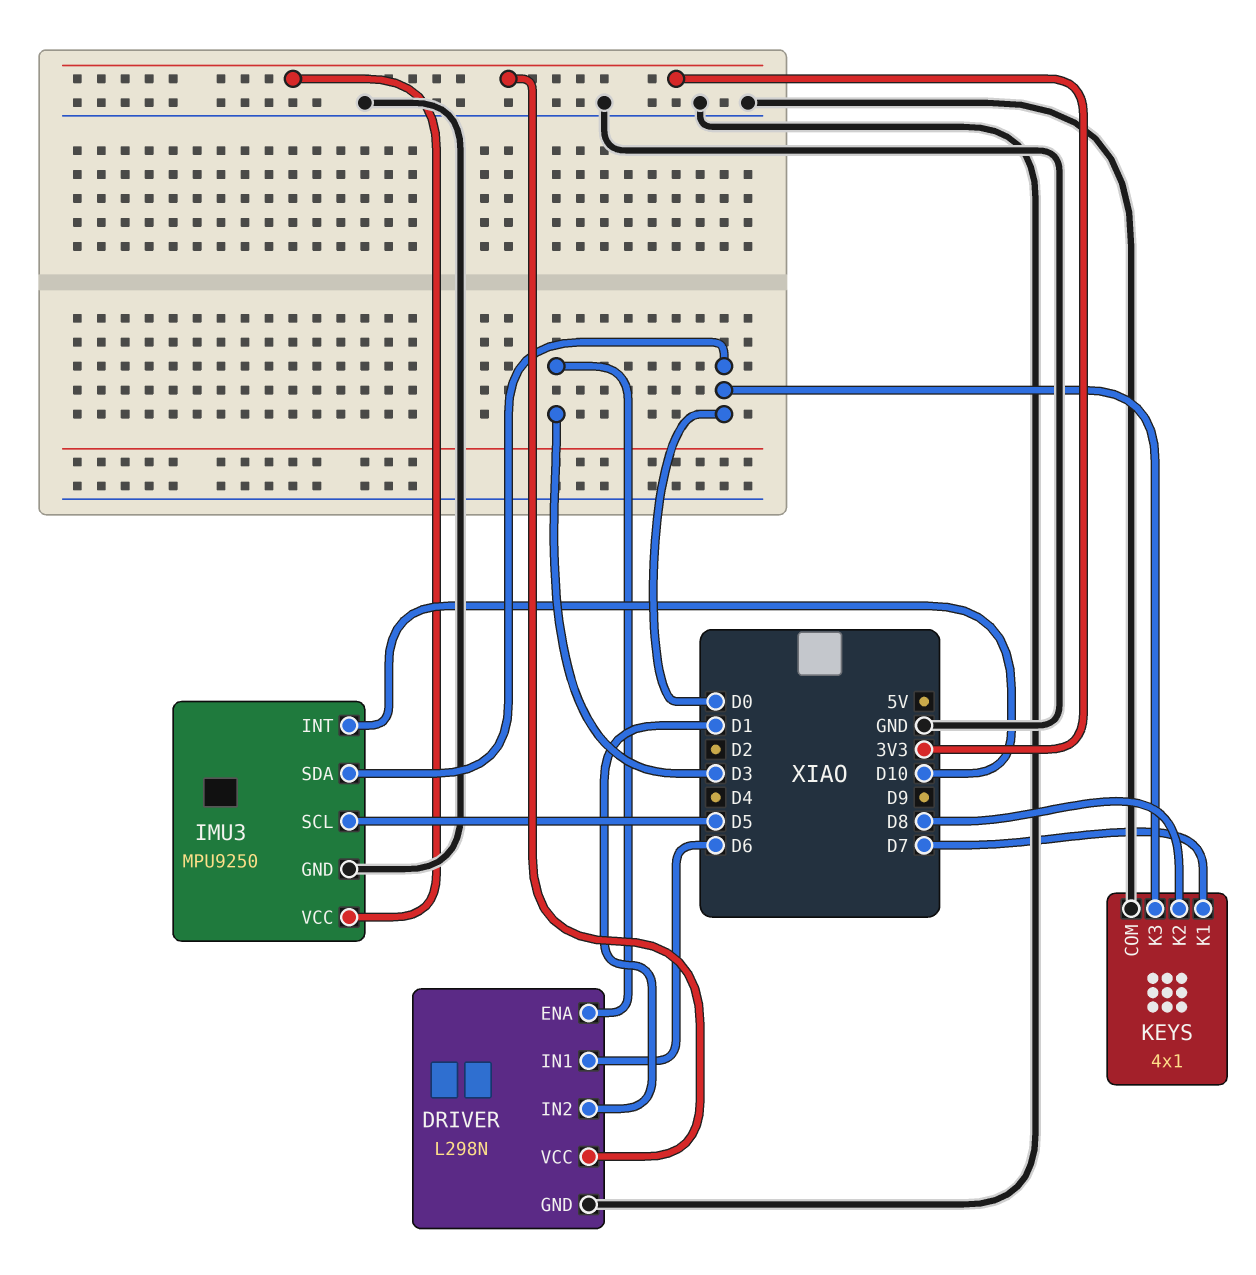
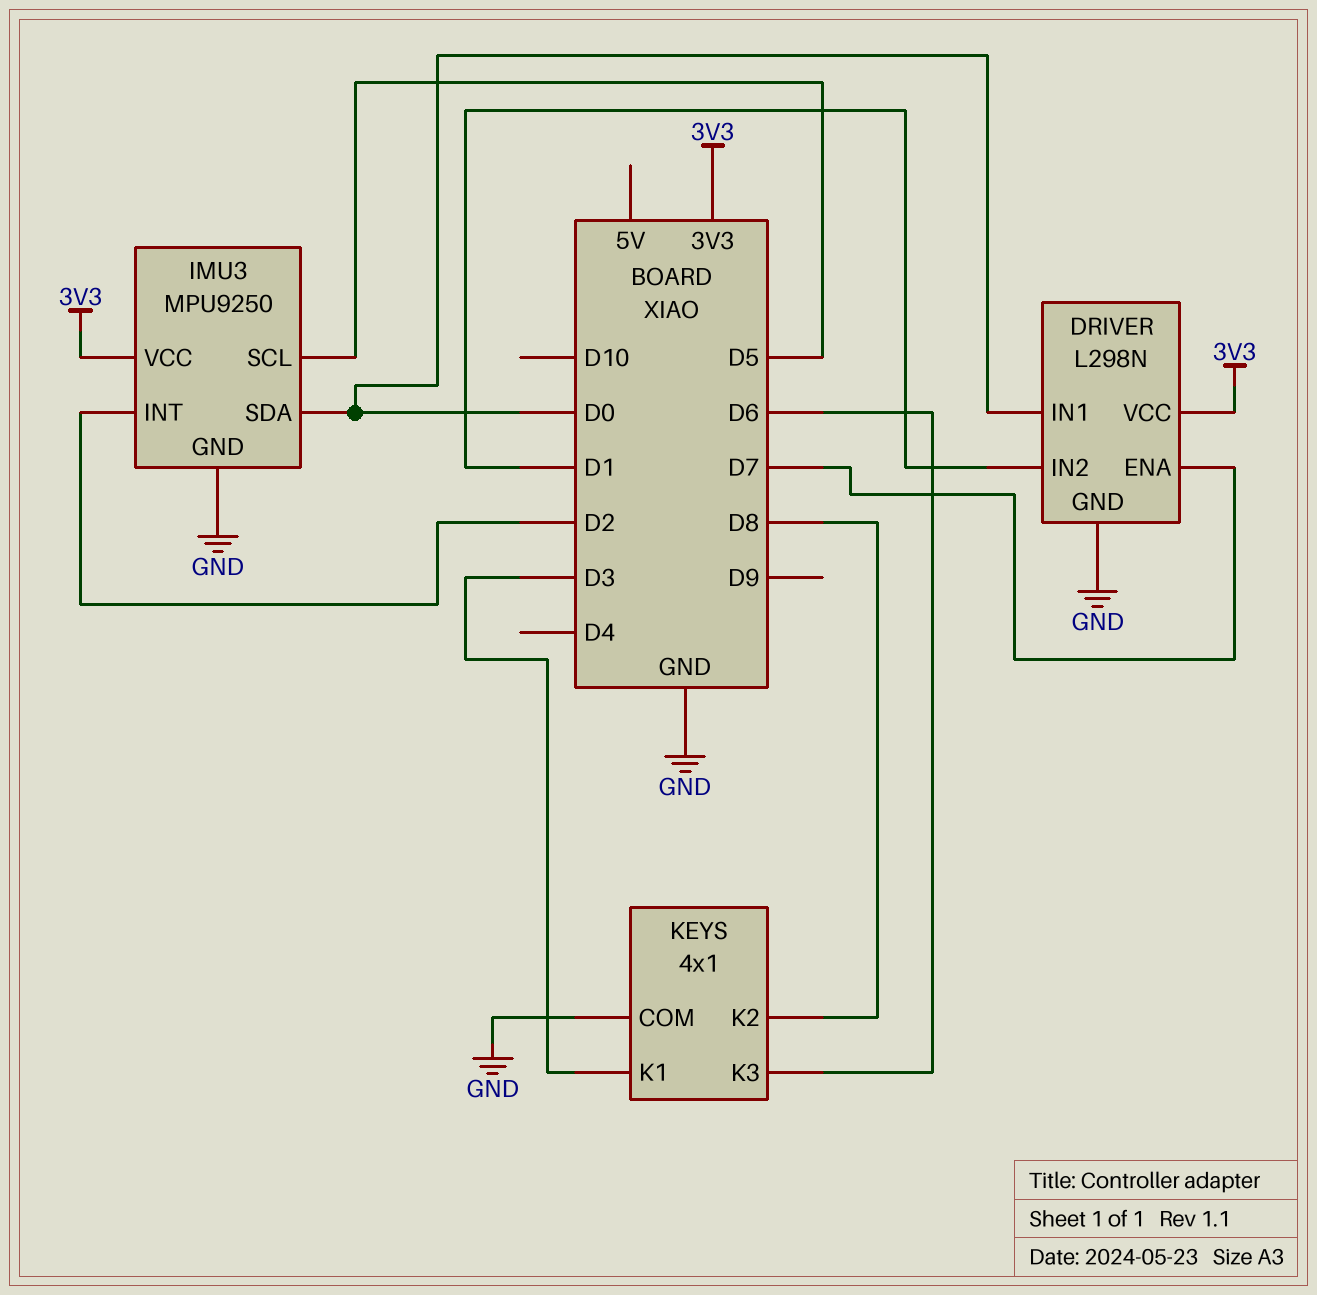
DRIVER pin ENA: D3 -> D7
DRIVER pin IN1: D6 -> D0
IMU3 pin INT: D10 -> D2
KEYS pin K1: D7 -> D3
KEYS pin K3: D0 -> D6

